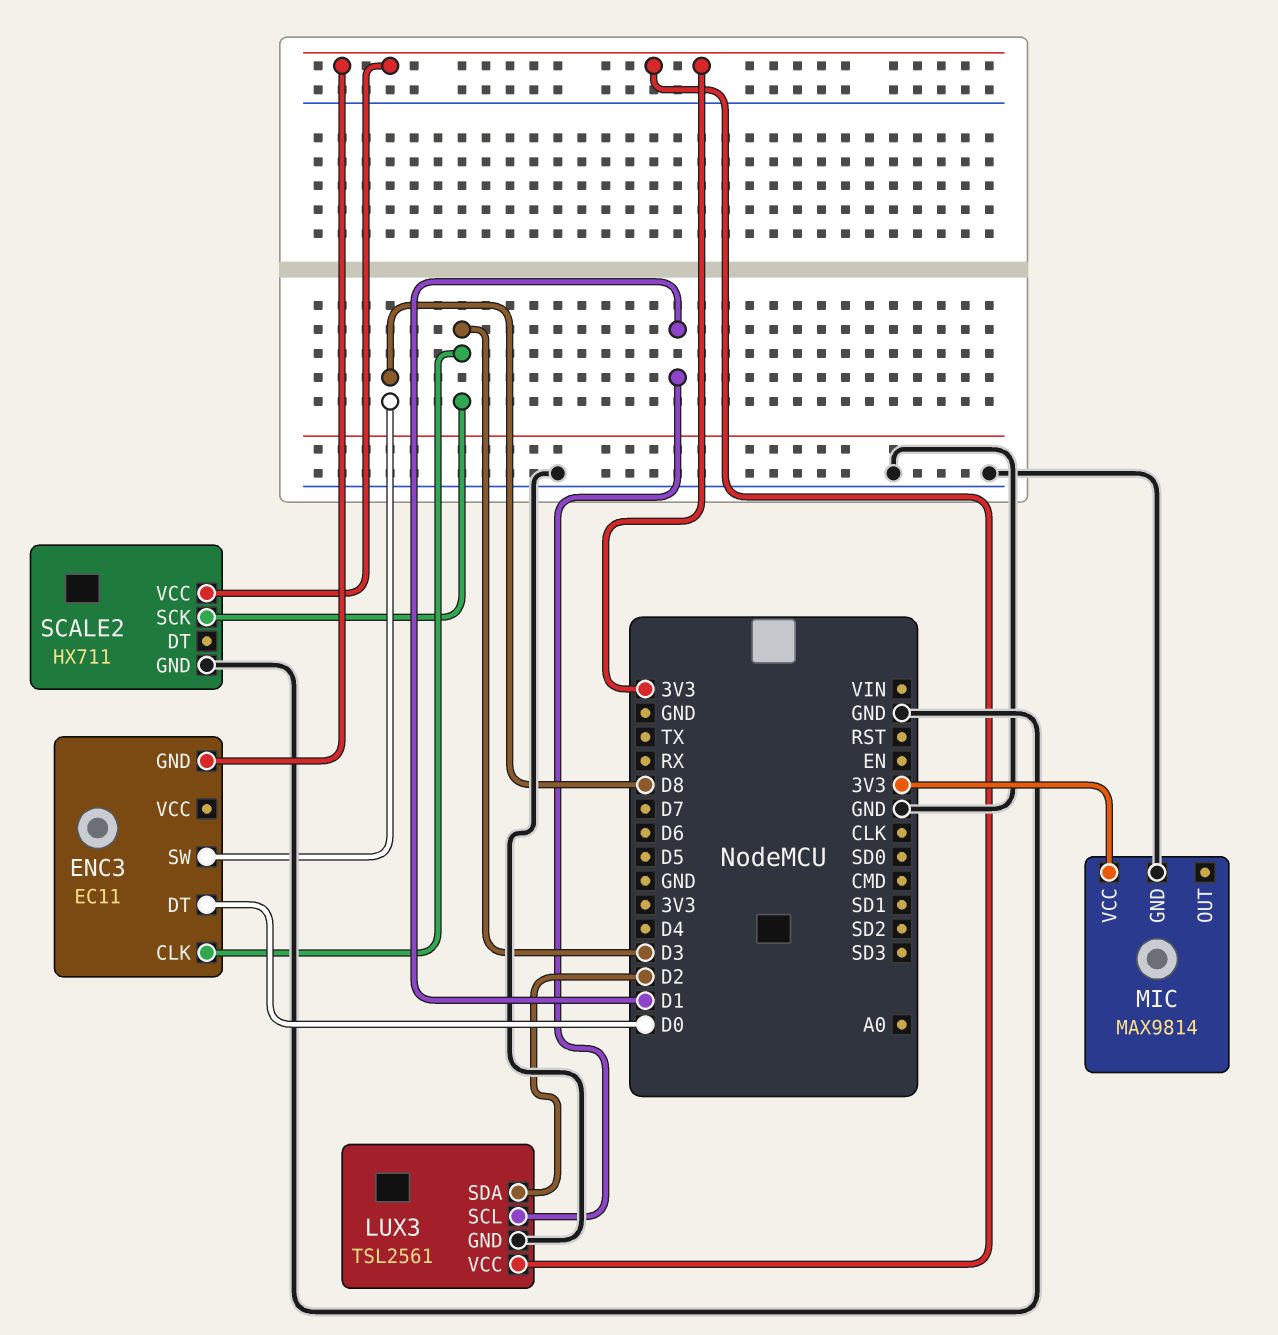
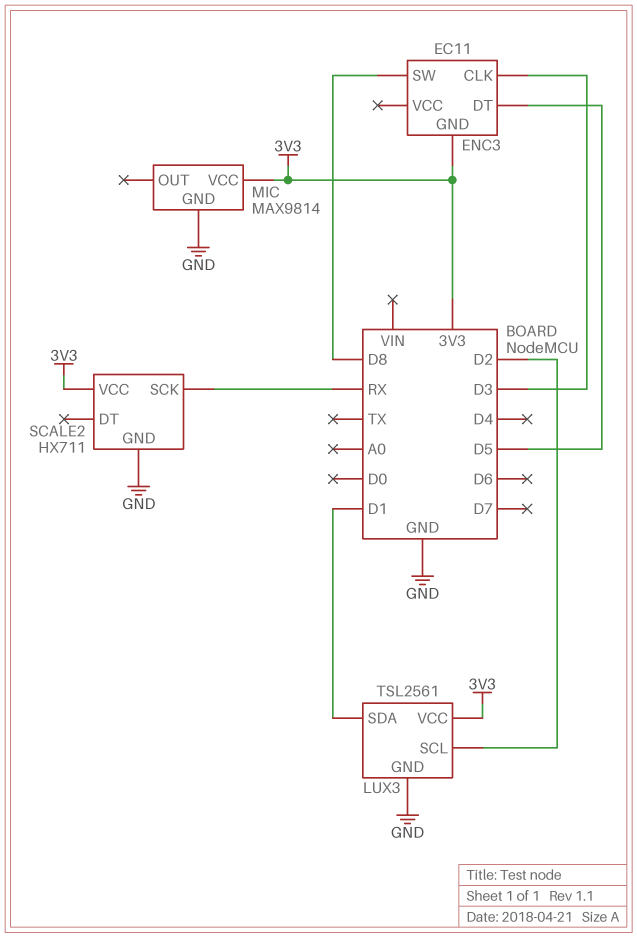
ENC3 pin DT: D0 -> D5
LUX3 pin SCL: D1 -> D2
LUX3 pin SDA: D2 -> D1
SCALE2 pin SCK: D3 -> RX

